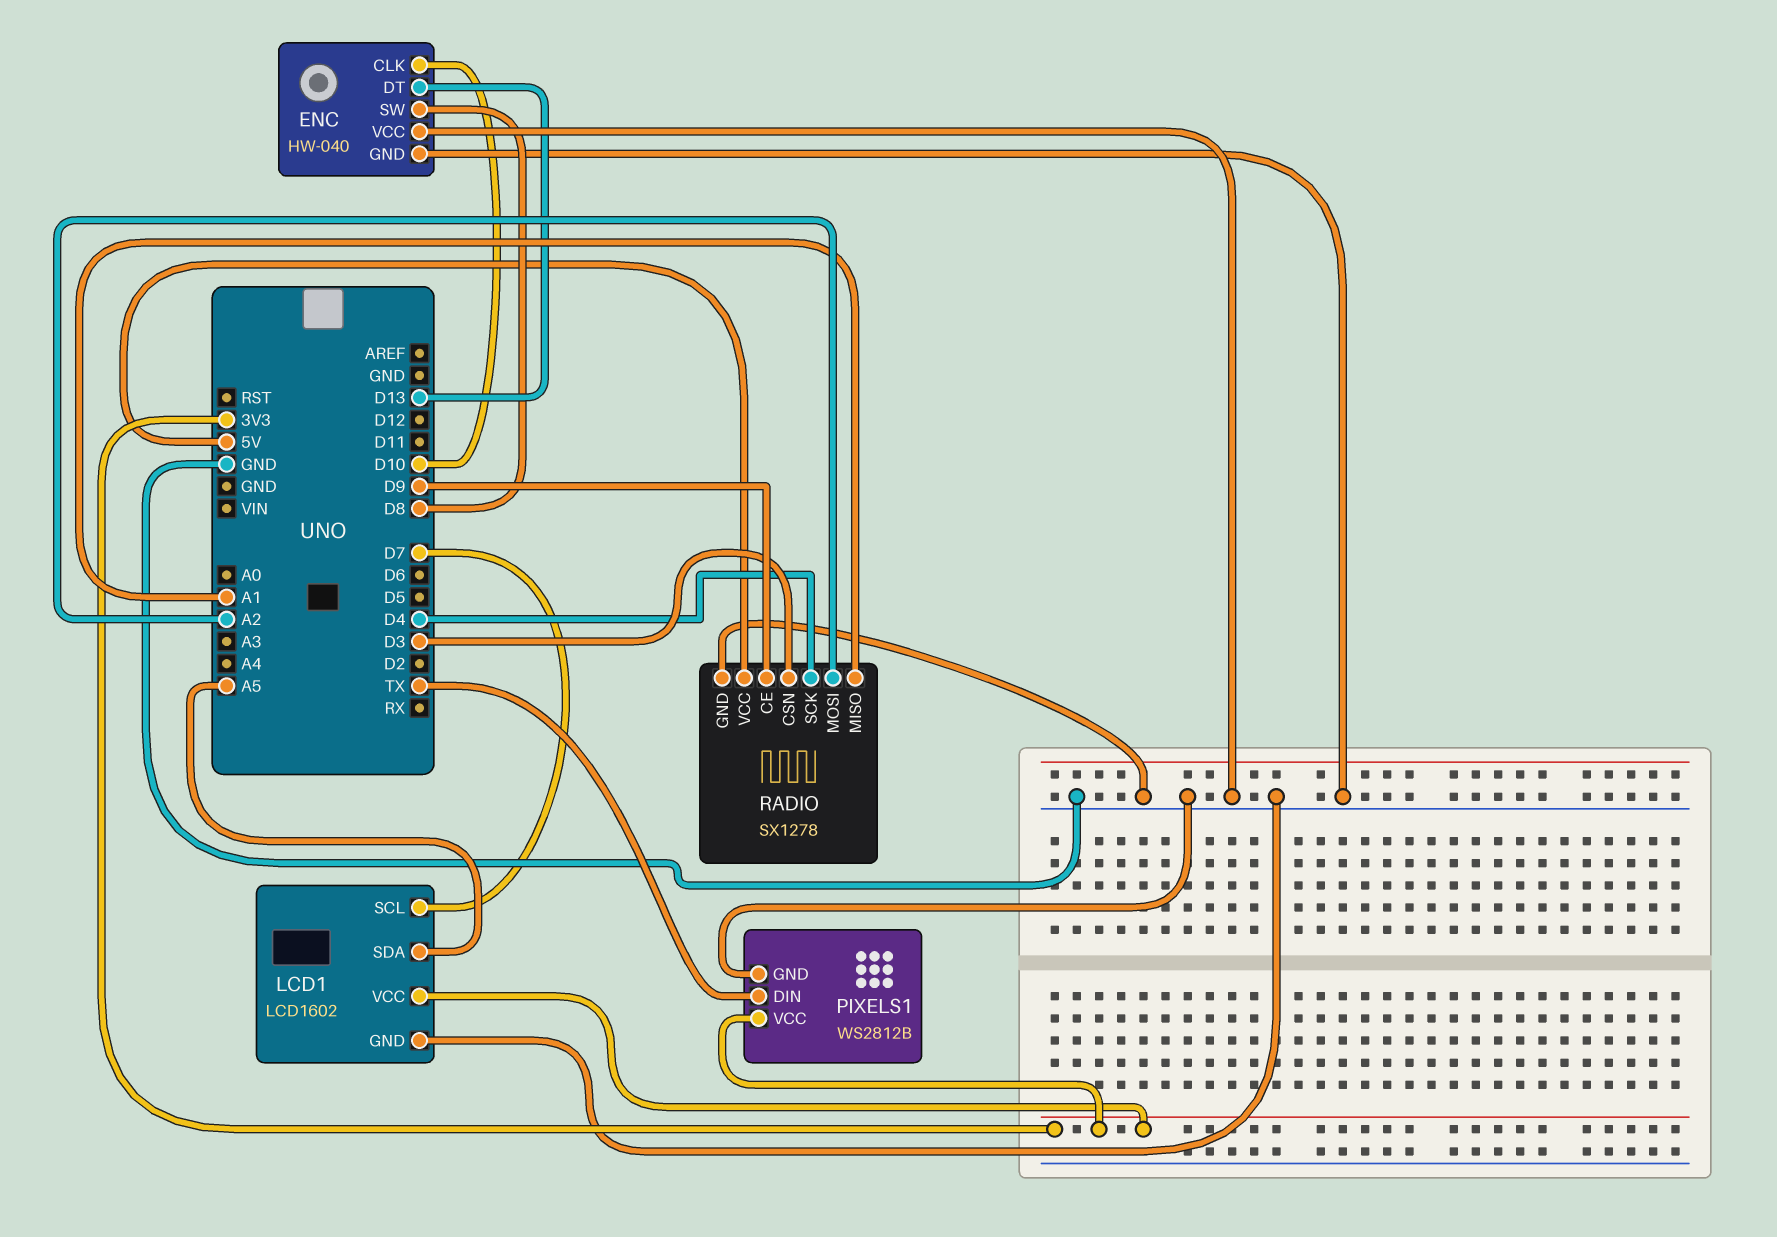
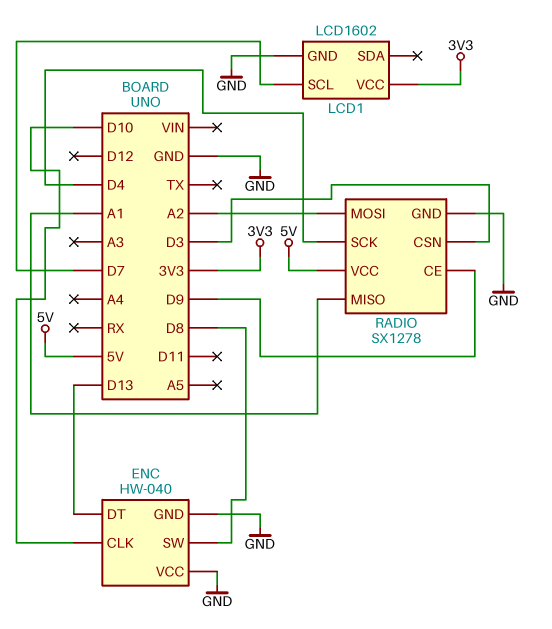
LCD1 pin SDA: A5 -> none
PIXELS1: WS2812B -> none
PIXELS1 pin DIN: TX -> none
PIXELS1 pin GND: GND -> none
PIXELS1 pin VCC: 3V3 -> none

